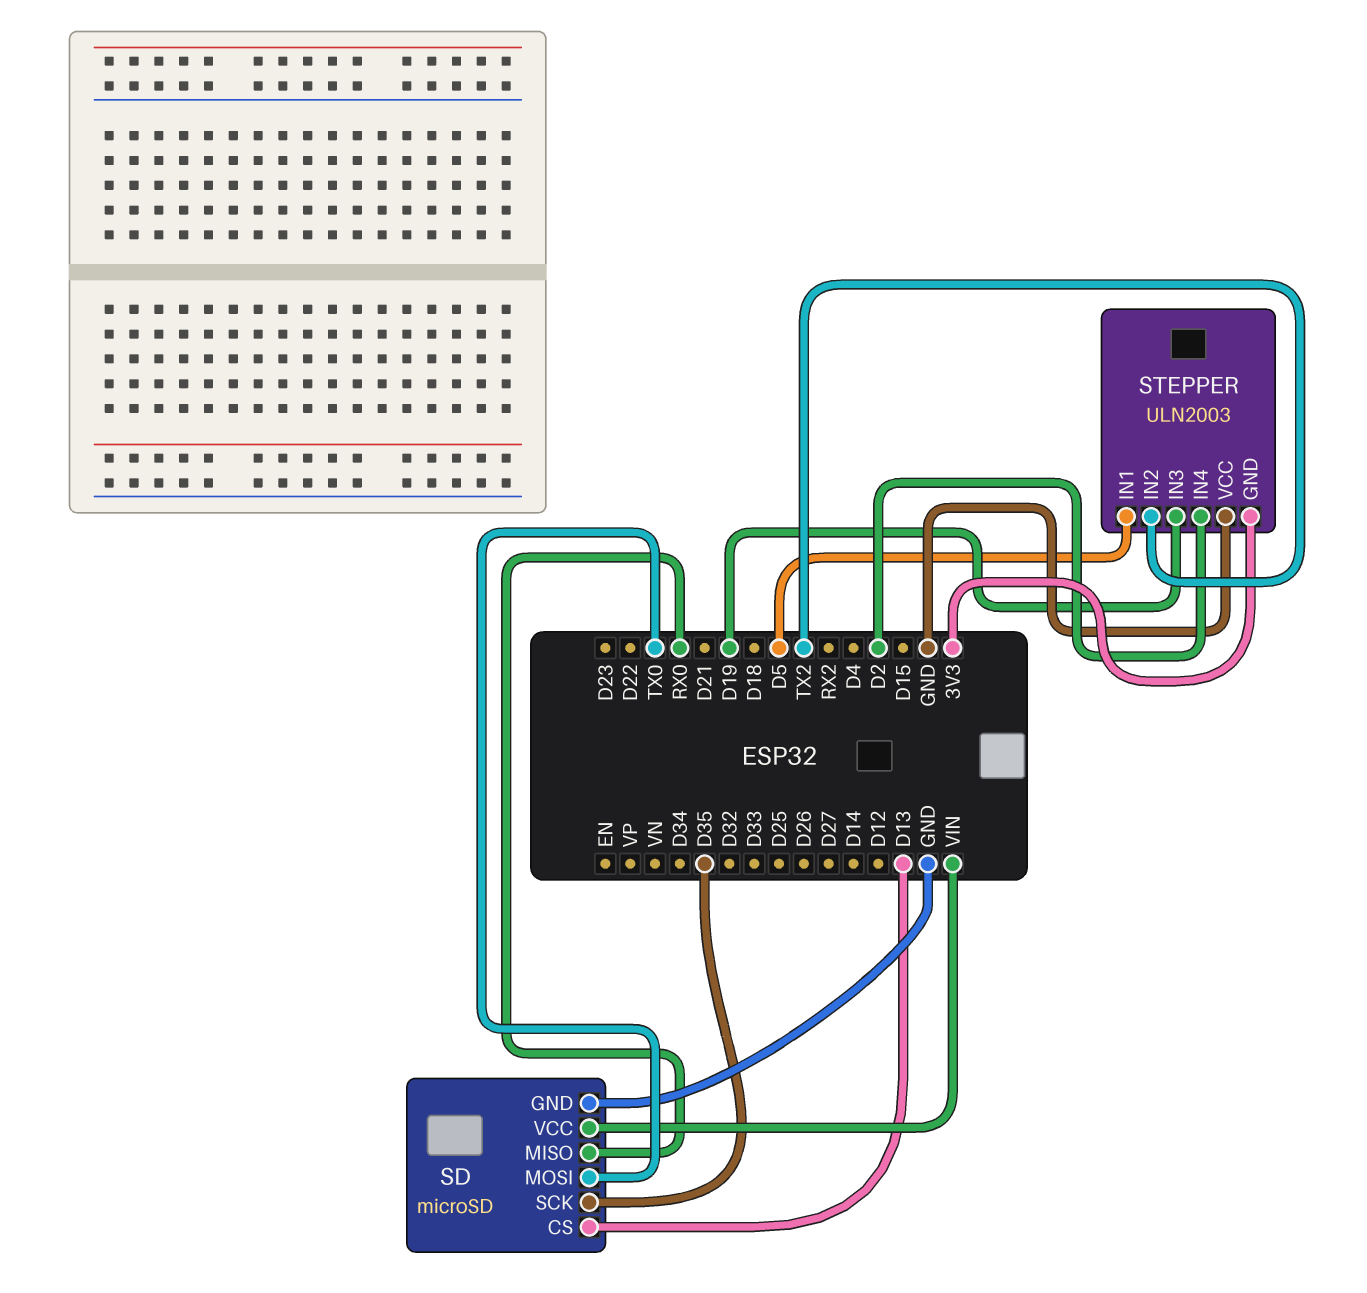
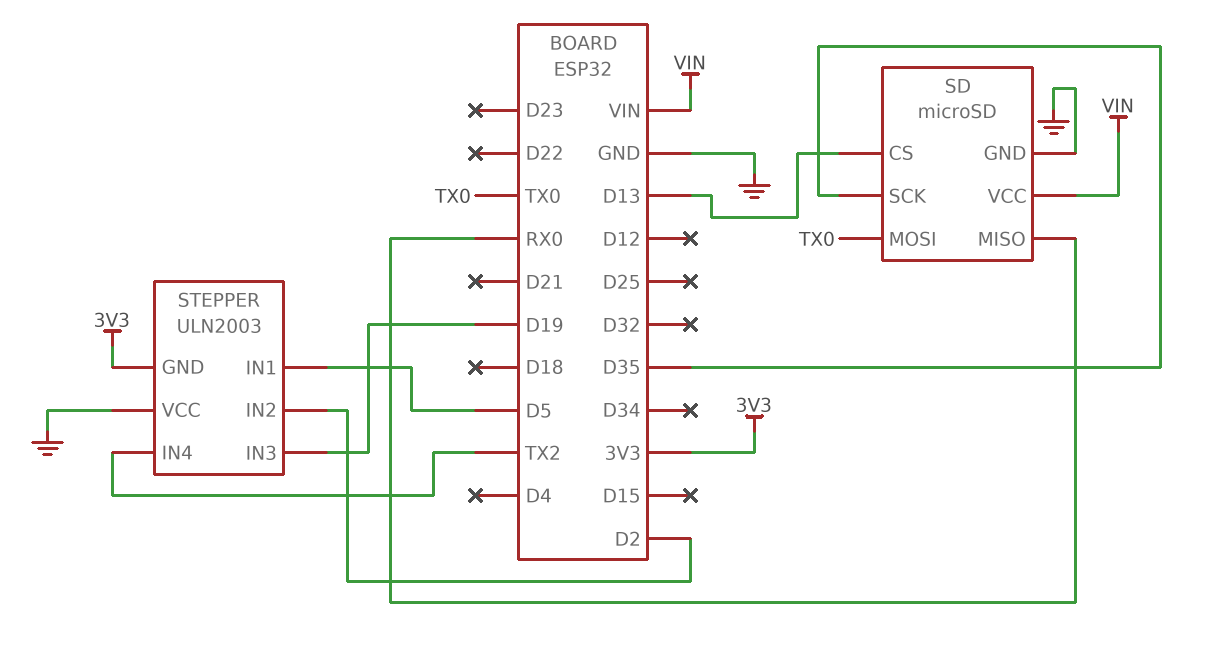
STEPPER pin IN2: TX2 -> D2
STEPPER pin IN4: D2 -> TX2

